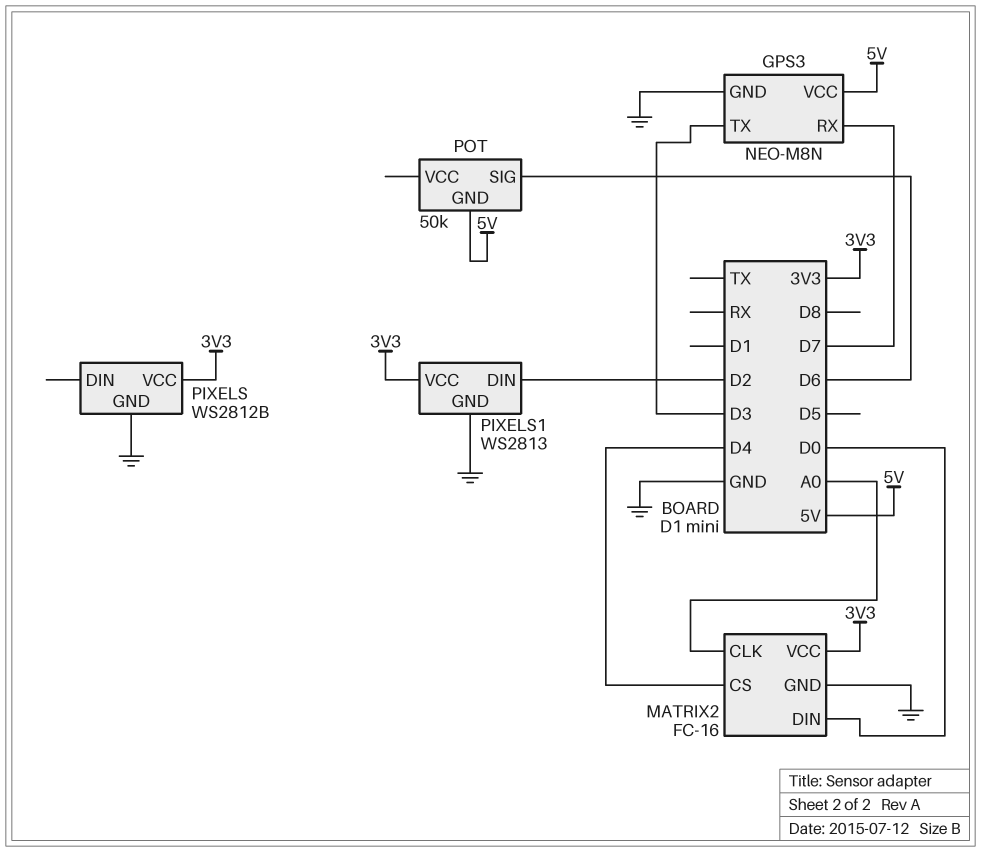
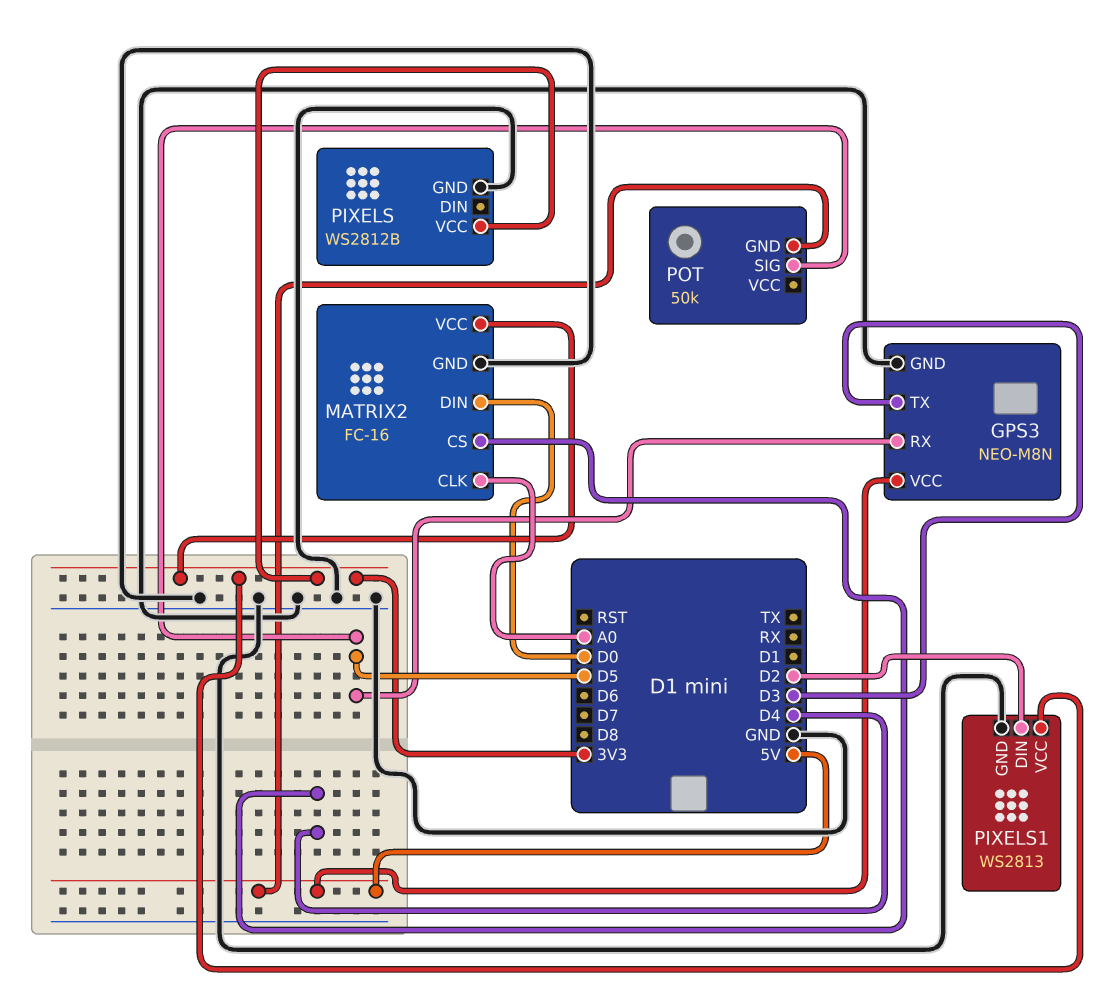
GPS3 pin RX: D7 -> D5
POT pin SIG: D6 -> D5

